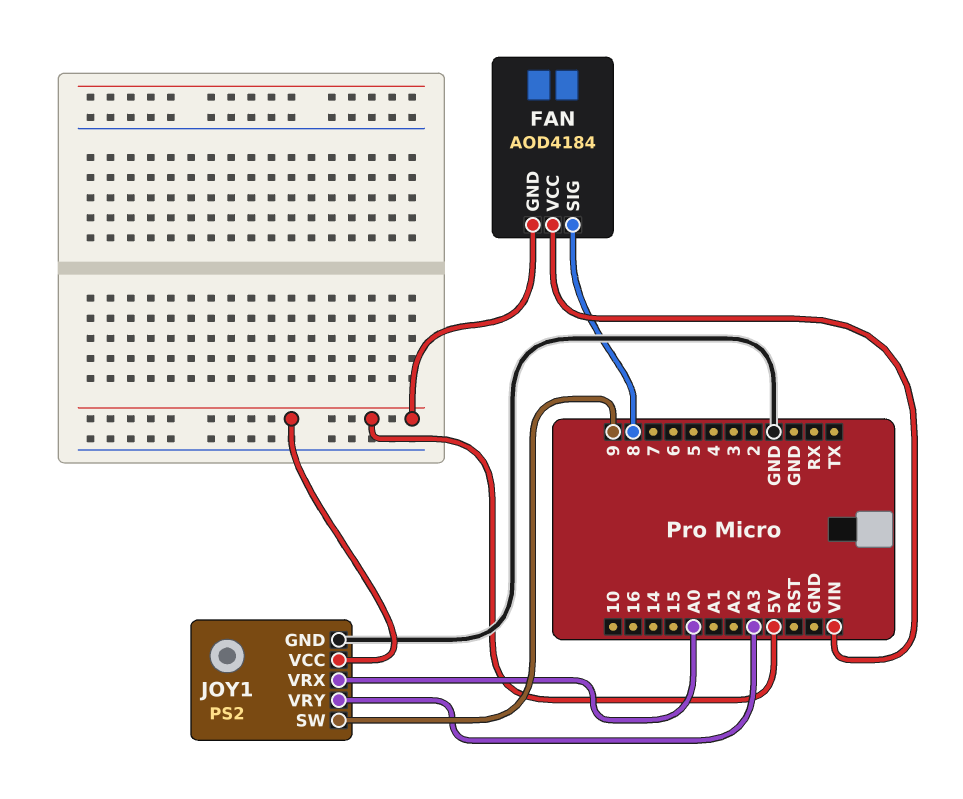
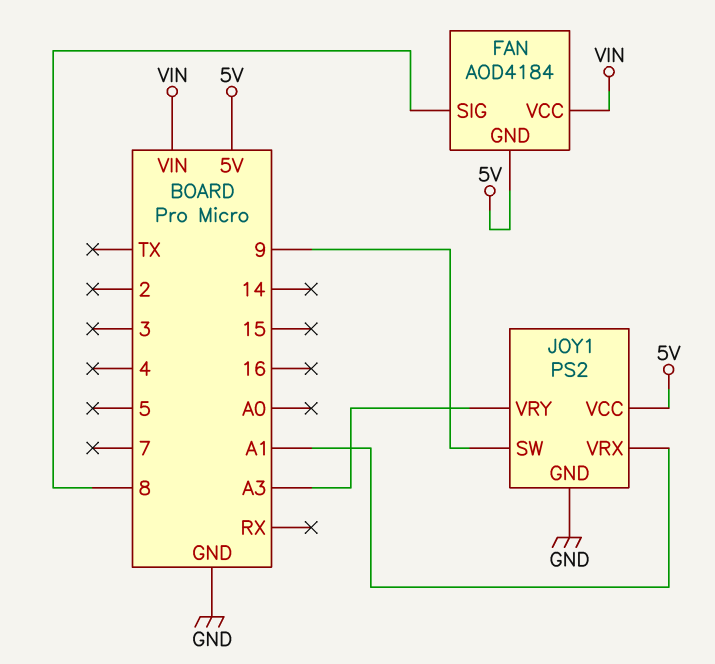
JOY1 pin VRX: A0 -> A1

